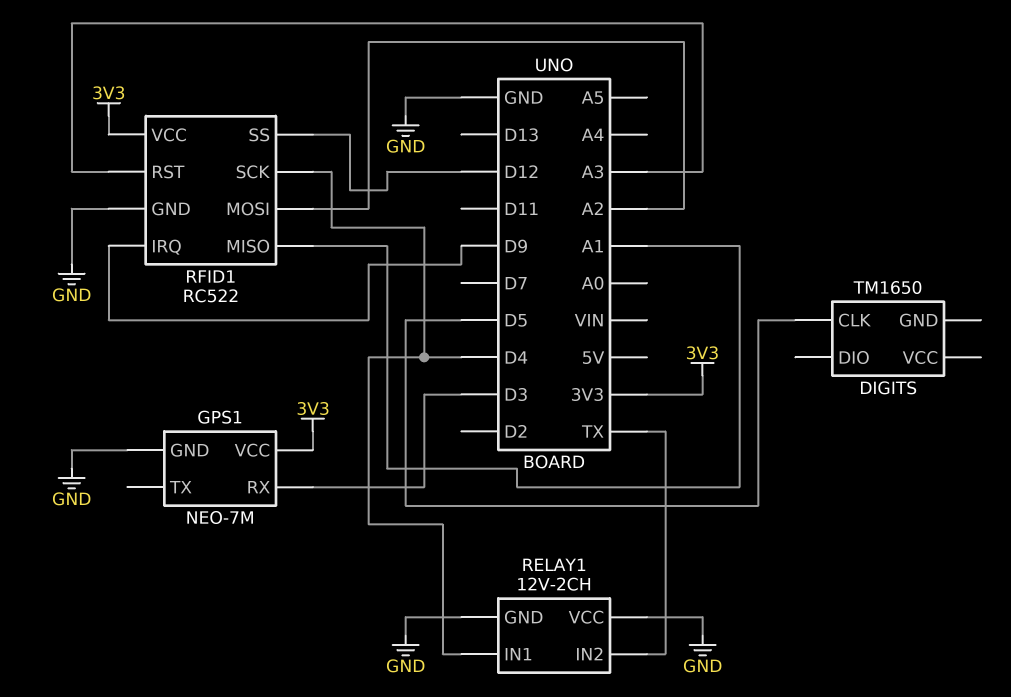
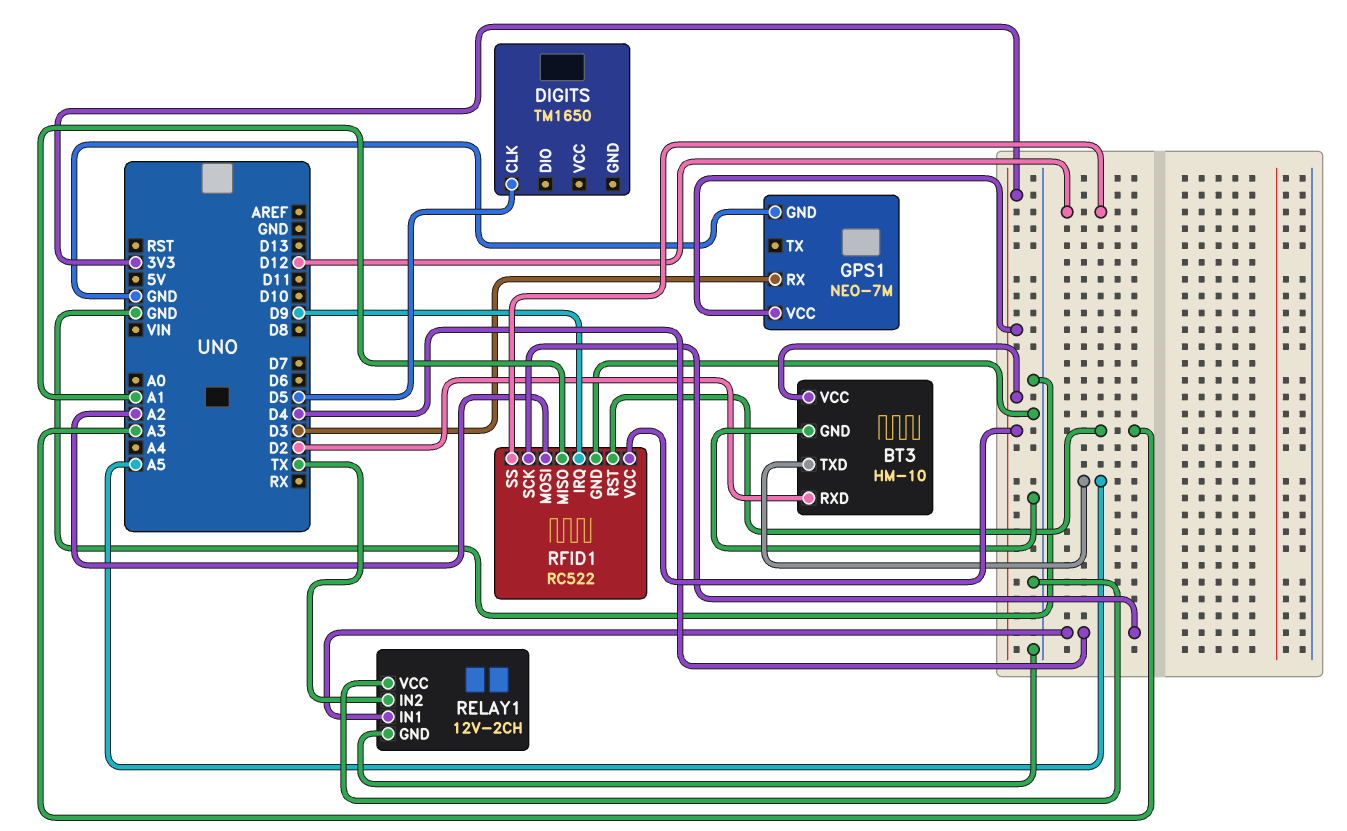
BT3: none -> HM-10
BT3 pin GND: none -> GND
BT3 pin RXD: none -> D2
BT3 pin TXD: none -> A5
BT3 pin VCC: none -> 3V3

